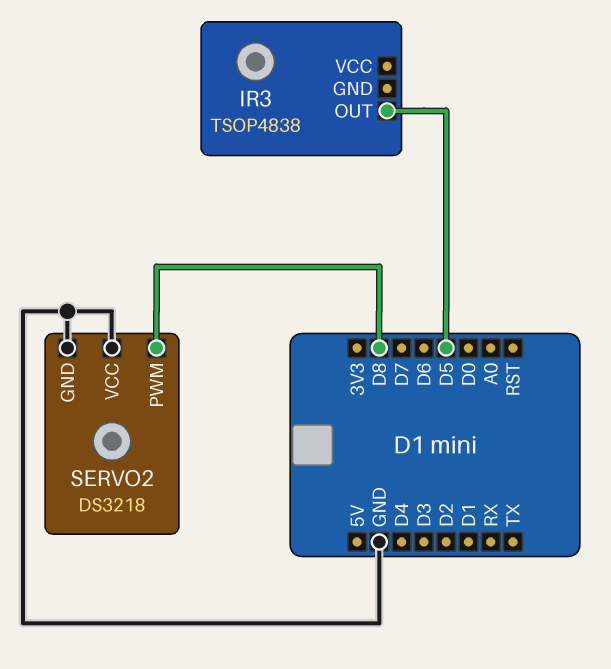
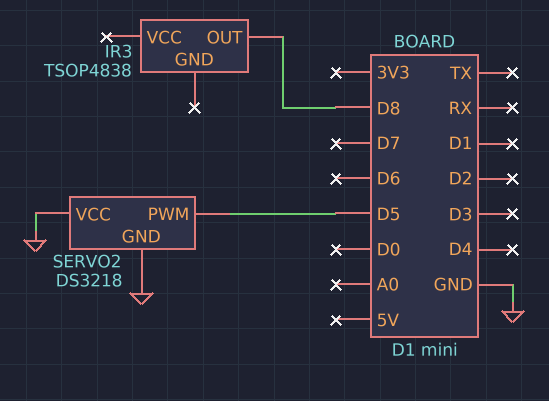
IR3 pin OUT: D5 -> D8
SERVO2 pin PWM: D8 -> D5

